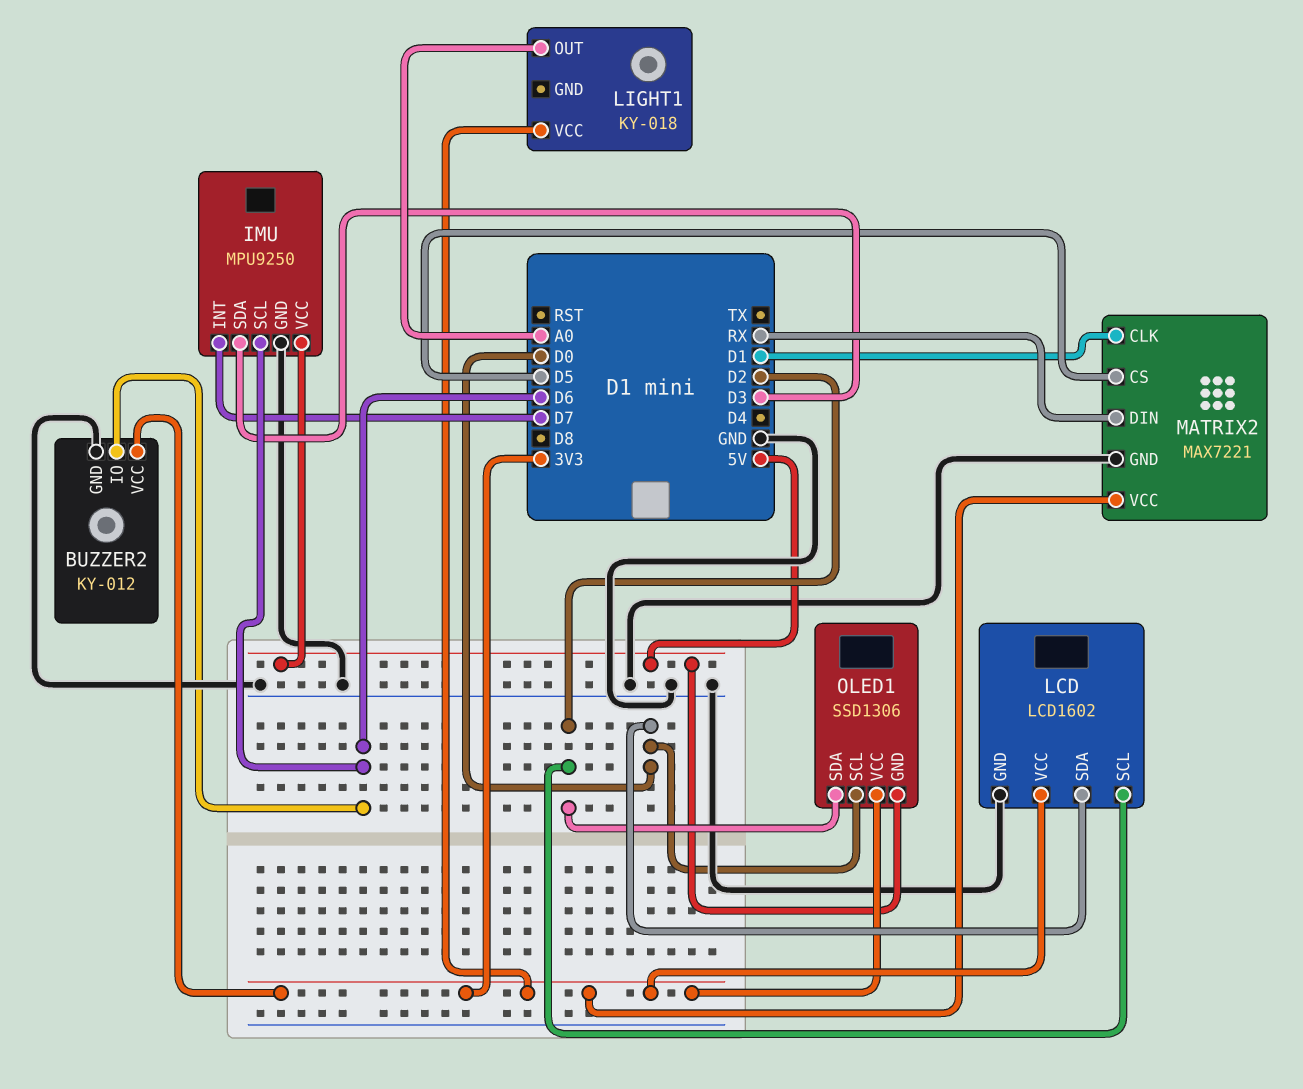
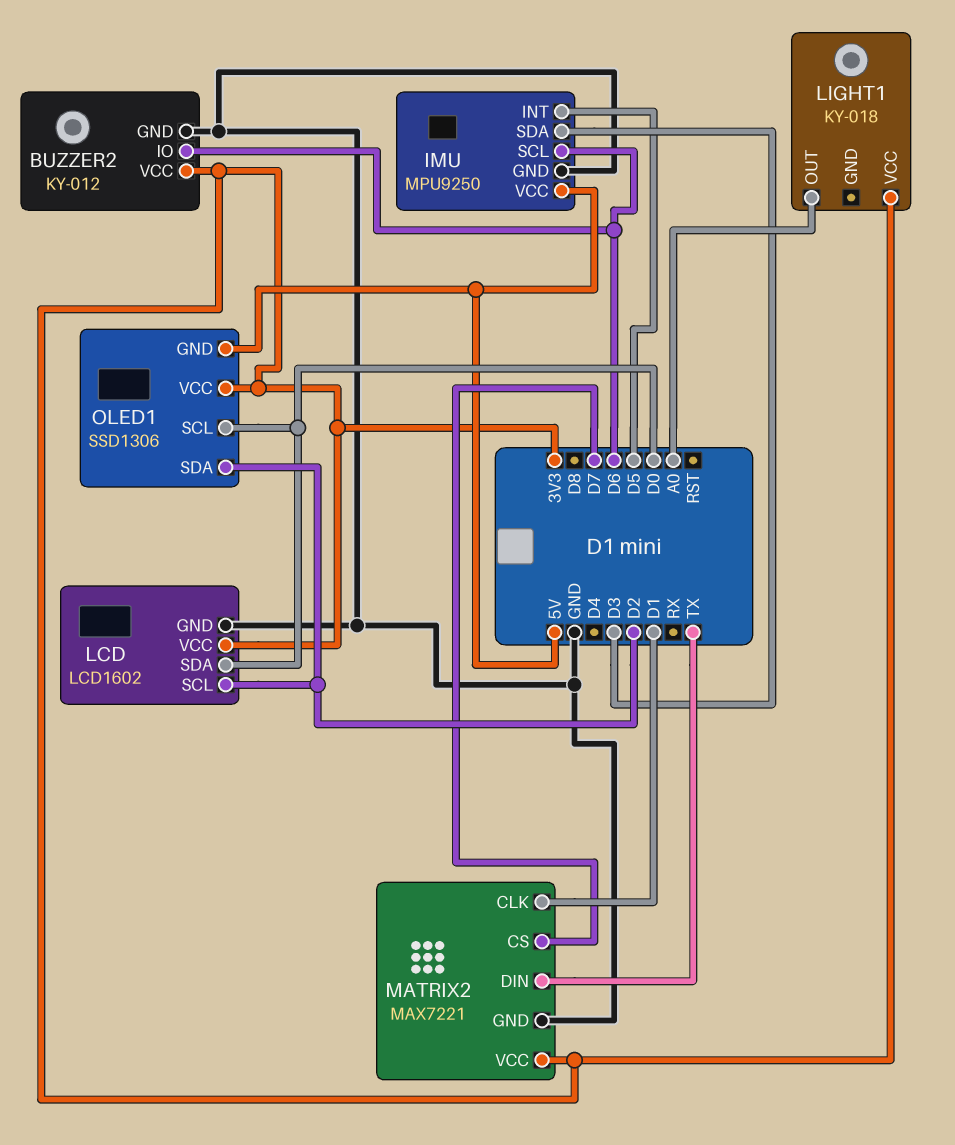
IMU pin INT: D7 -> D5
MATRIX2 pin CS: D5 -> D7
MATRIX2 pin DIN: RX -> TX

